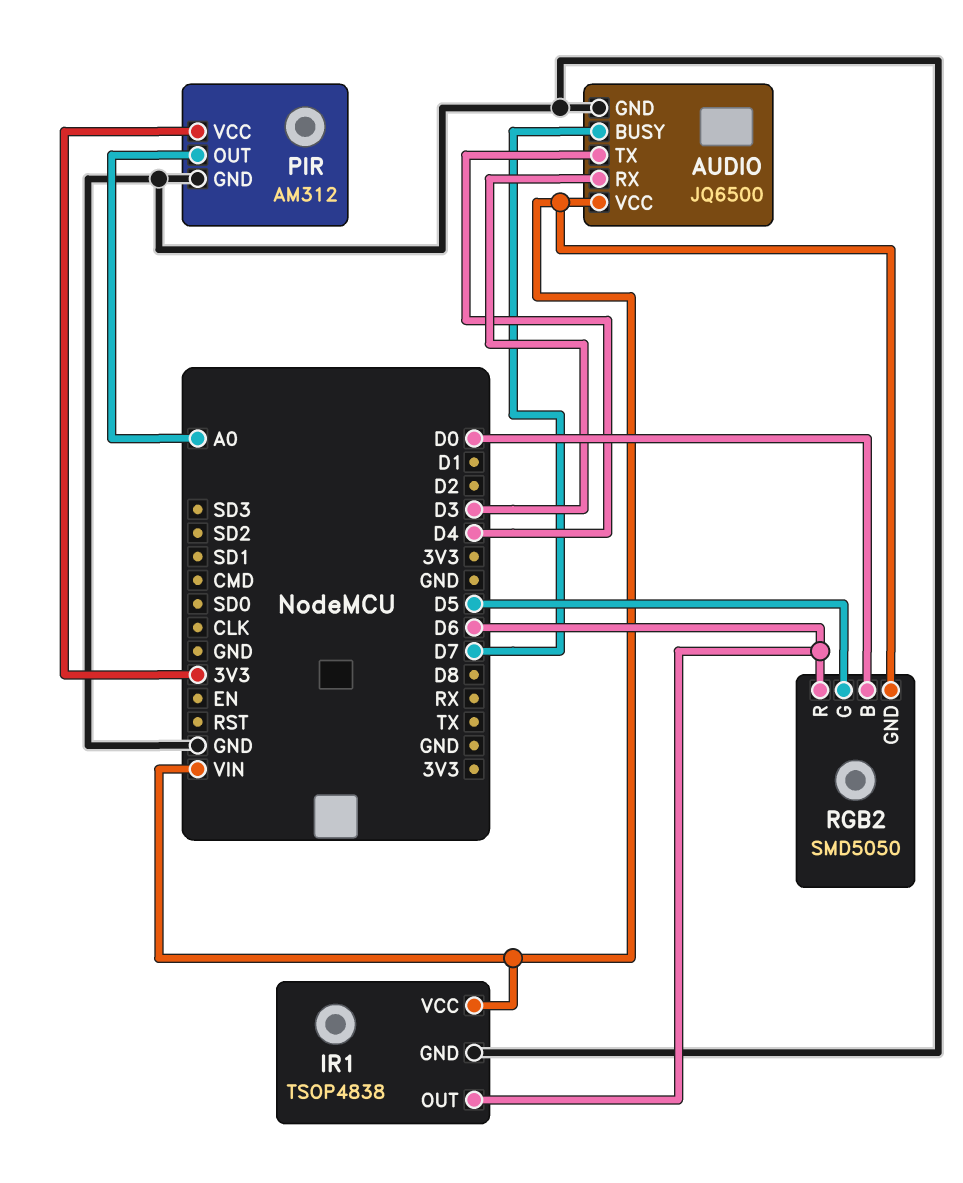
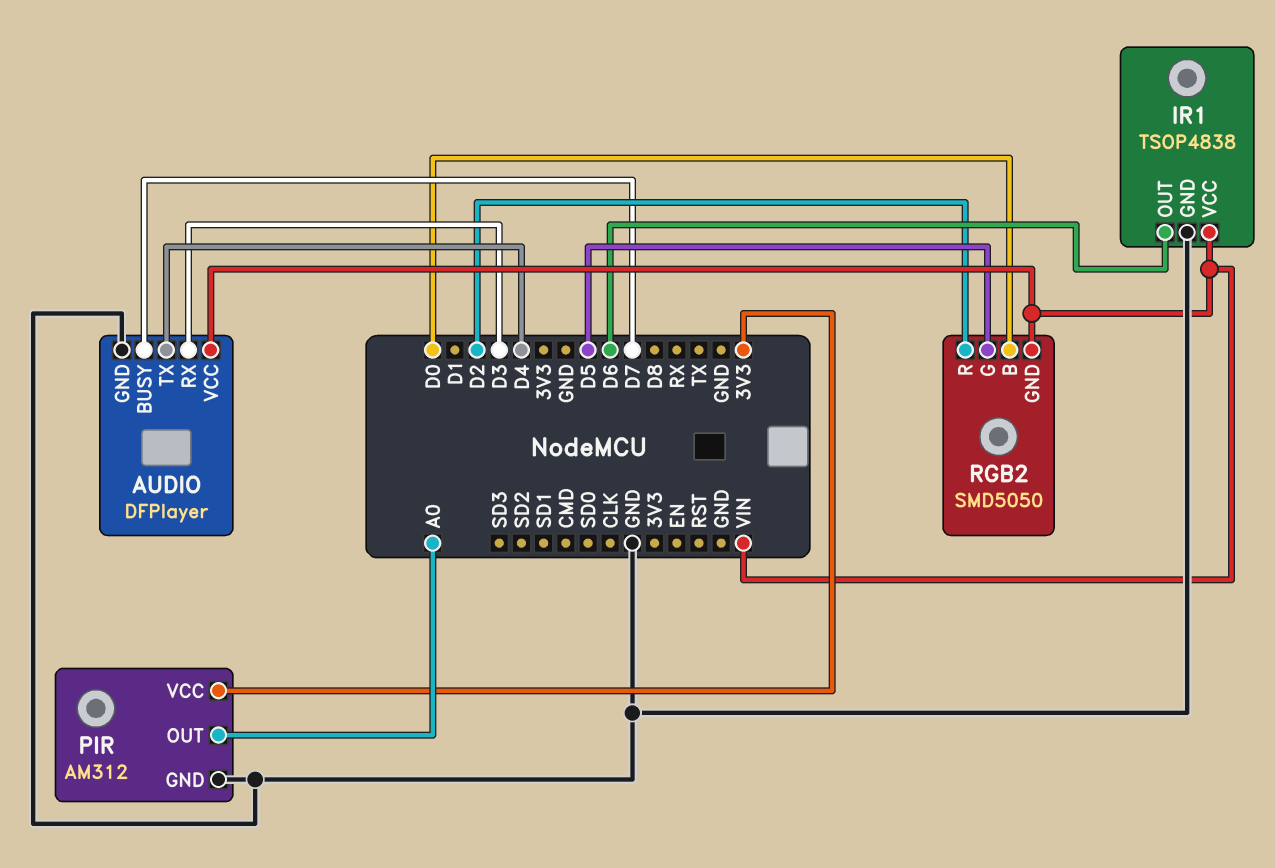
AUDIO: JQ6500 -> DFPlayer
RGB2 pin R: D6 -> D2

